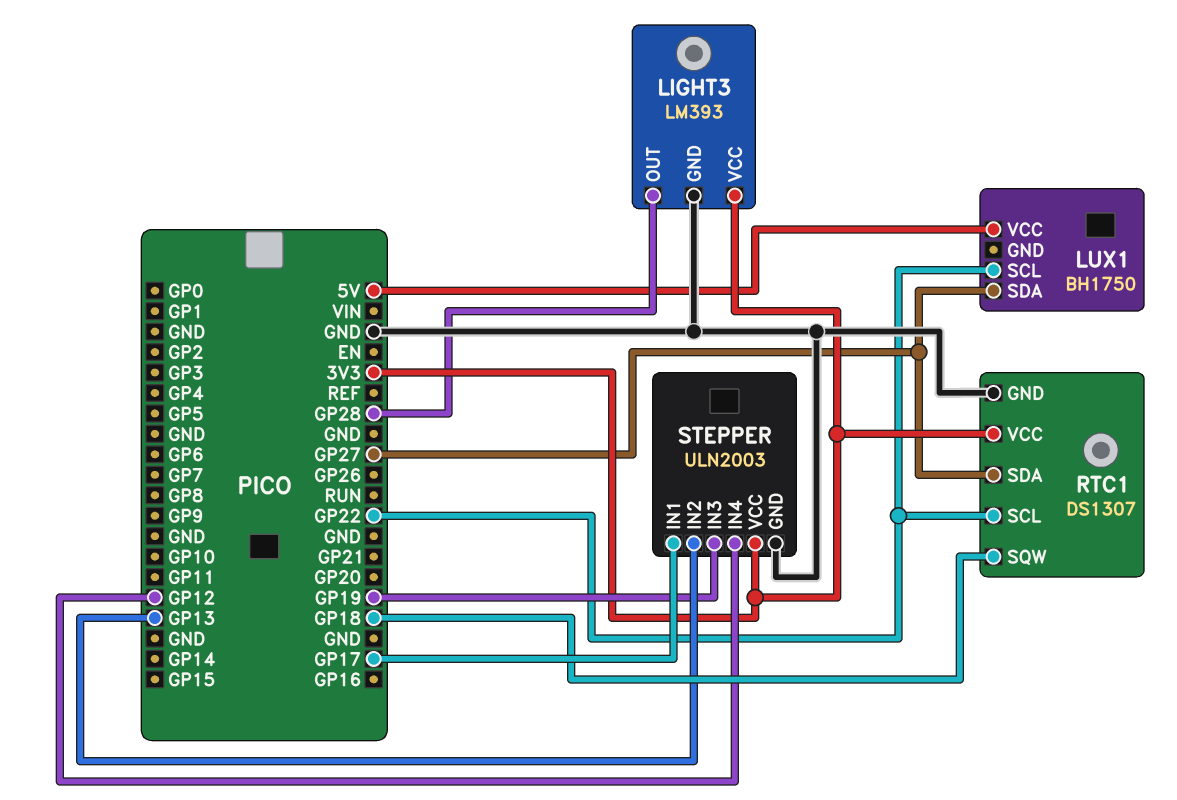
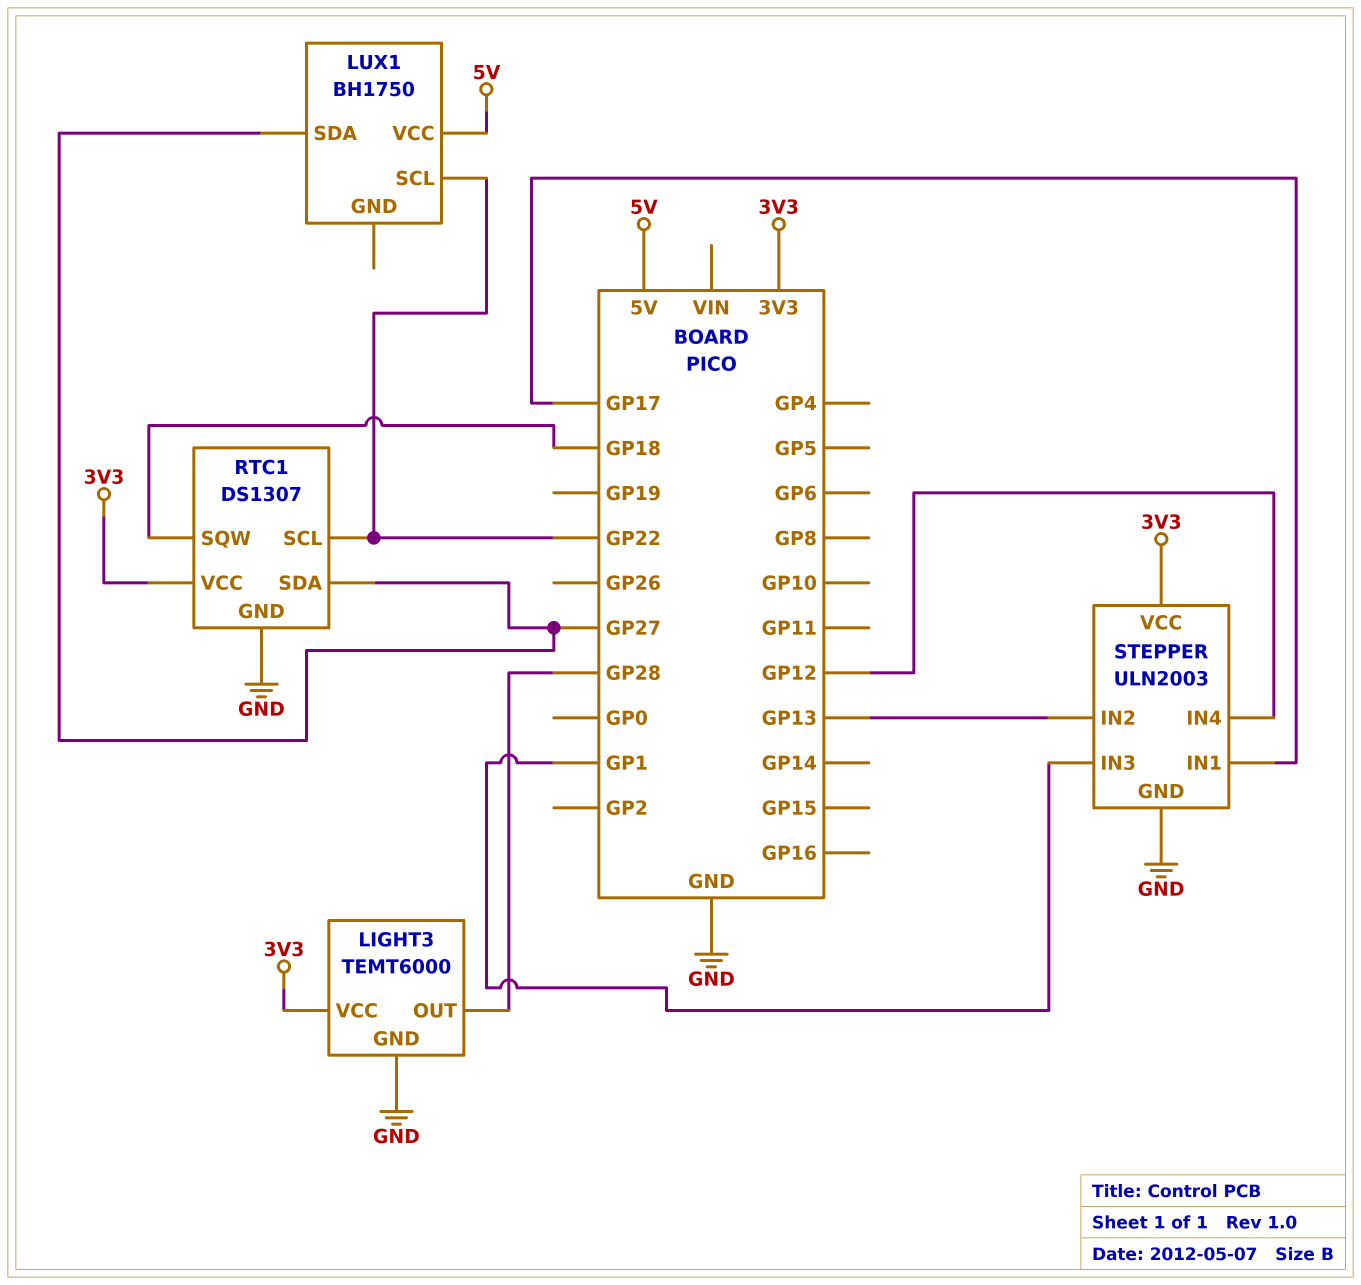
LIGHT3: LM393 -> TEMT6000
STEPPER pin IN3: GP19 -> GP1

